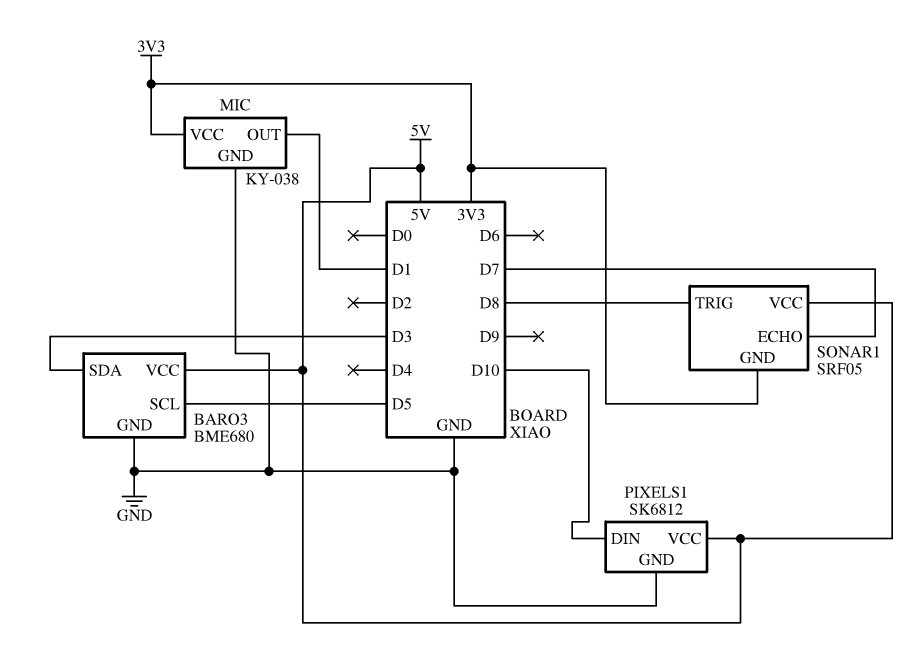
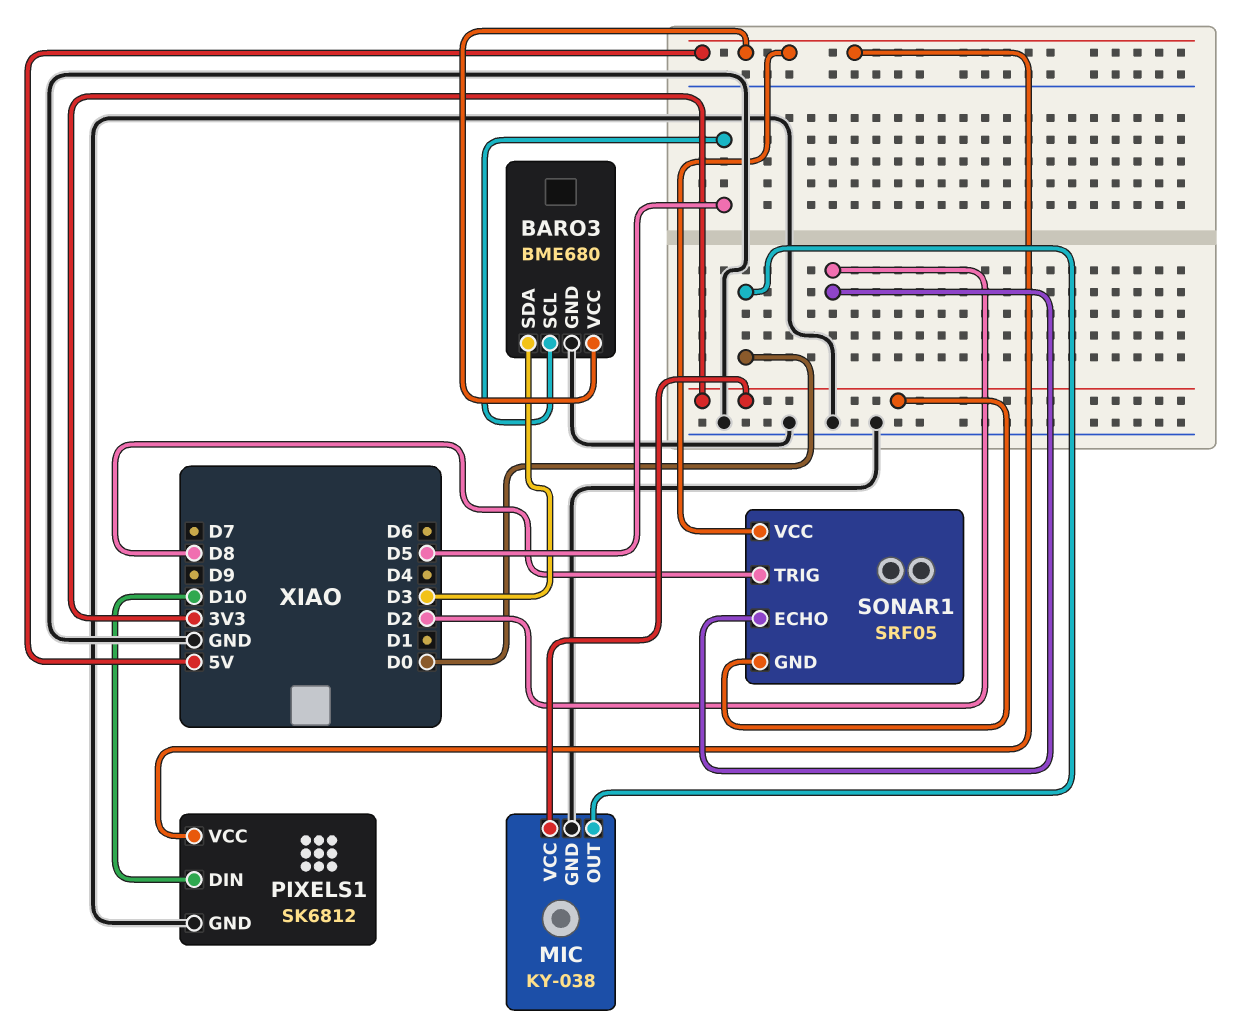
MIC pin OUT: D1 -> D0
SONAR1 pin ECHO: D7 -> D2

